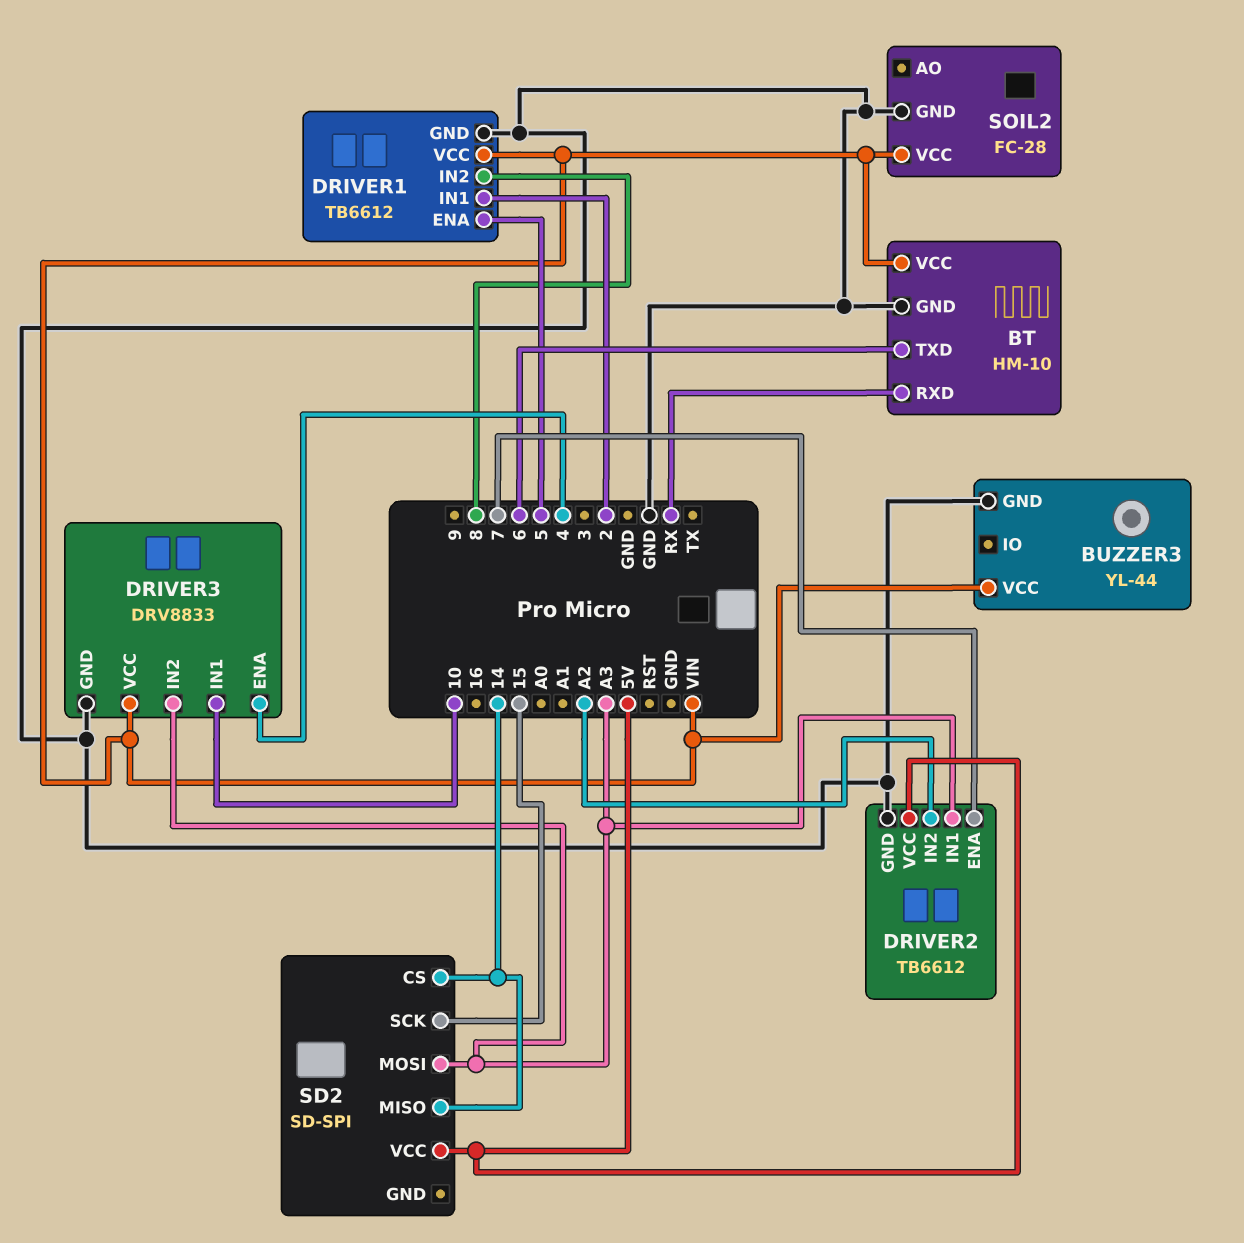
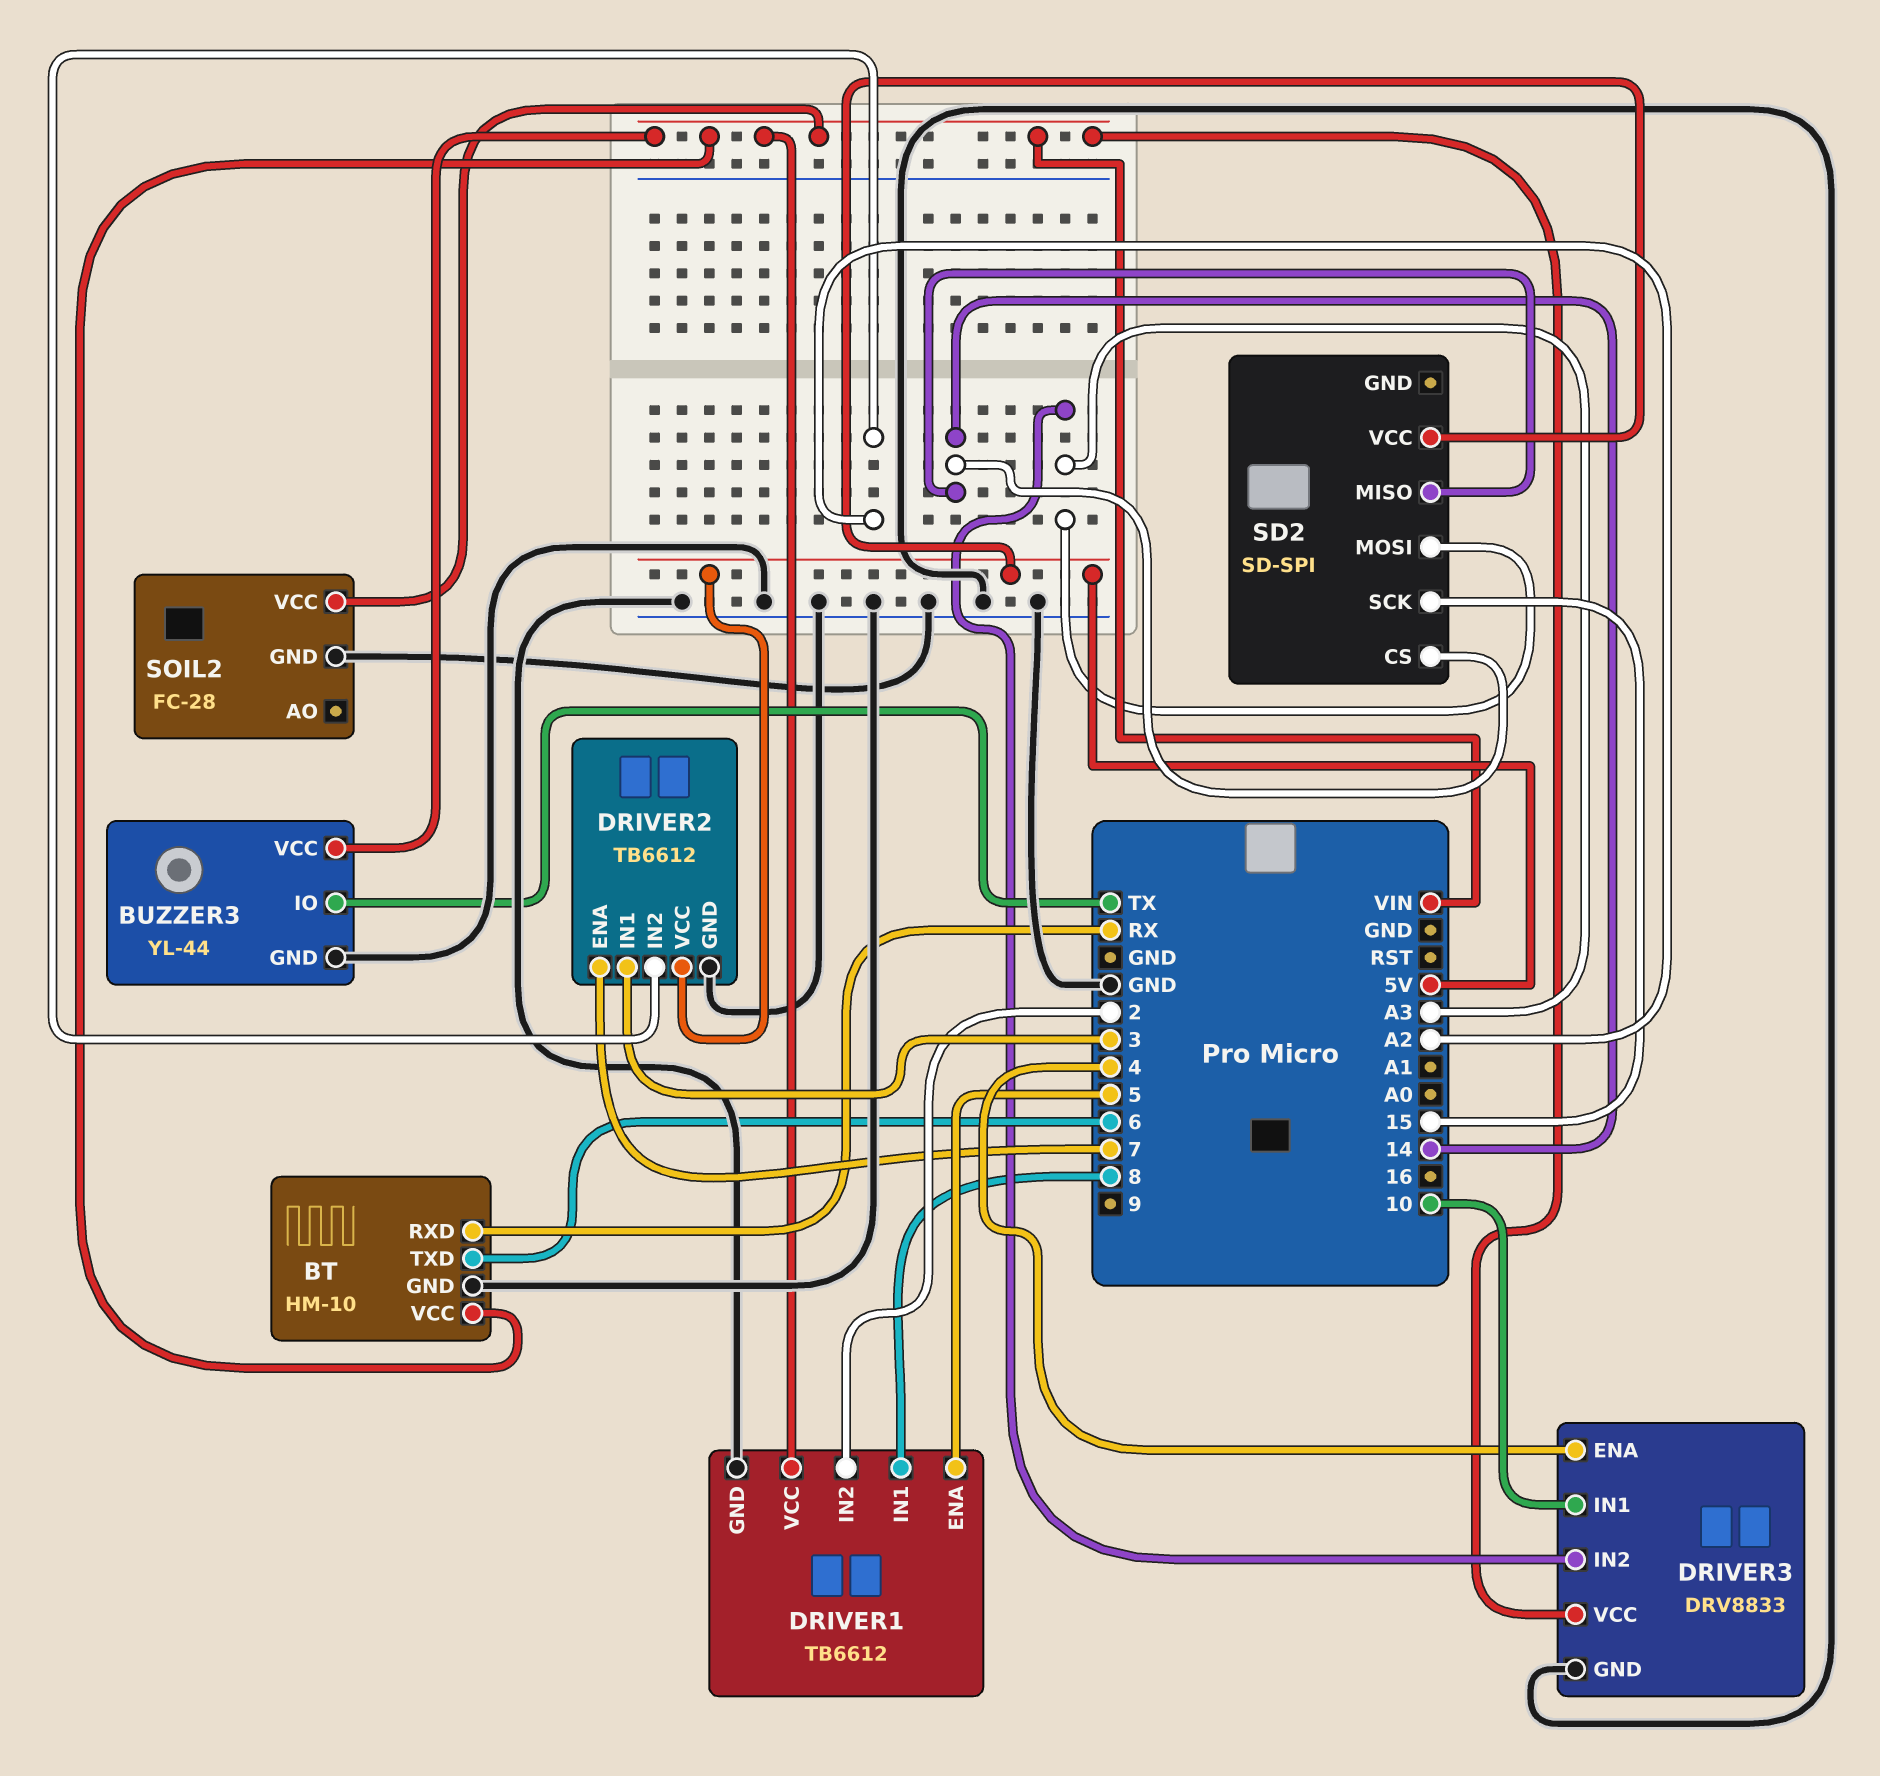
BUZZER3 pin IO: none -> TX
DRIVER1 pin IN1: 2 -> 8
DRIVER1 pin IN2: 8 -> 2
DRIVER2 pin IN1: A3 -> 3

